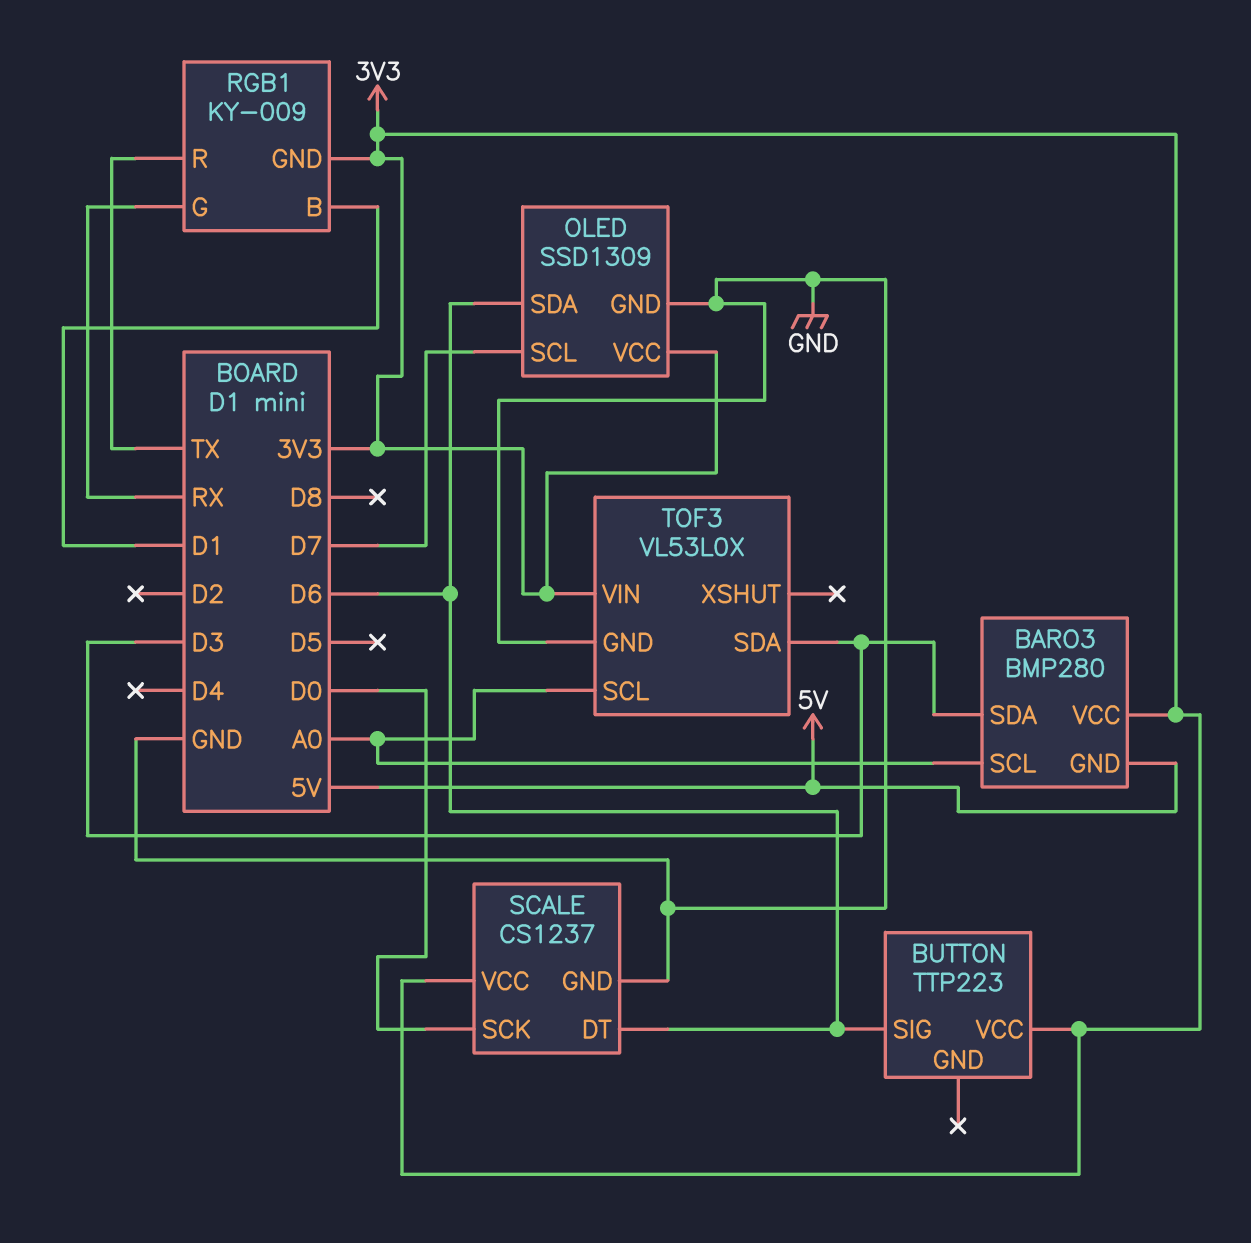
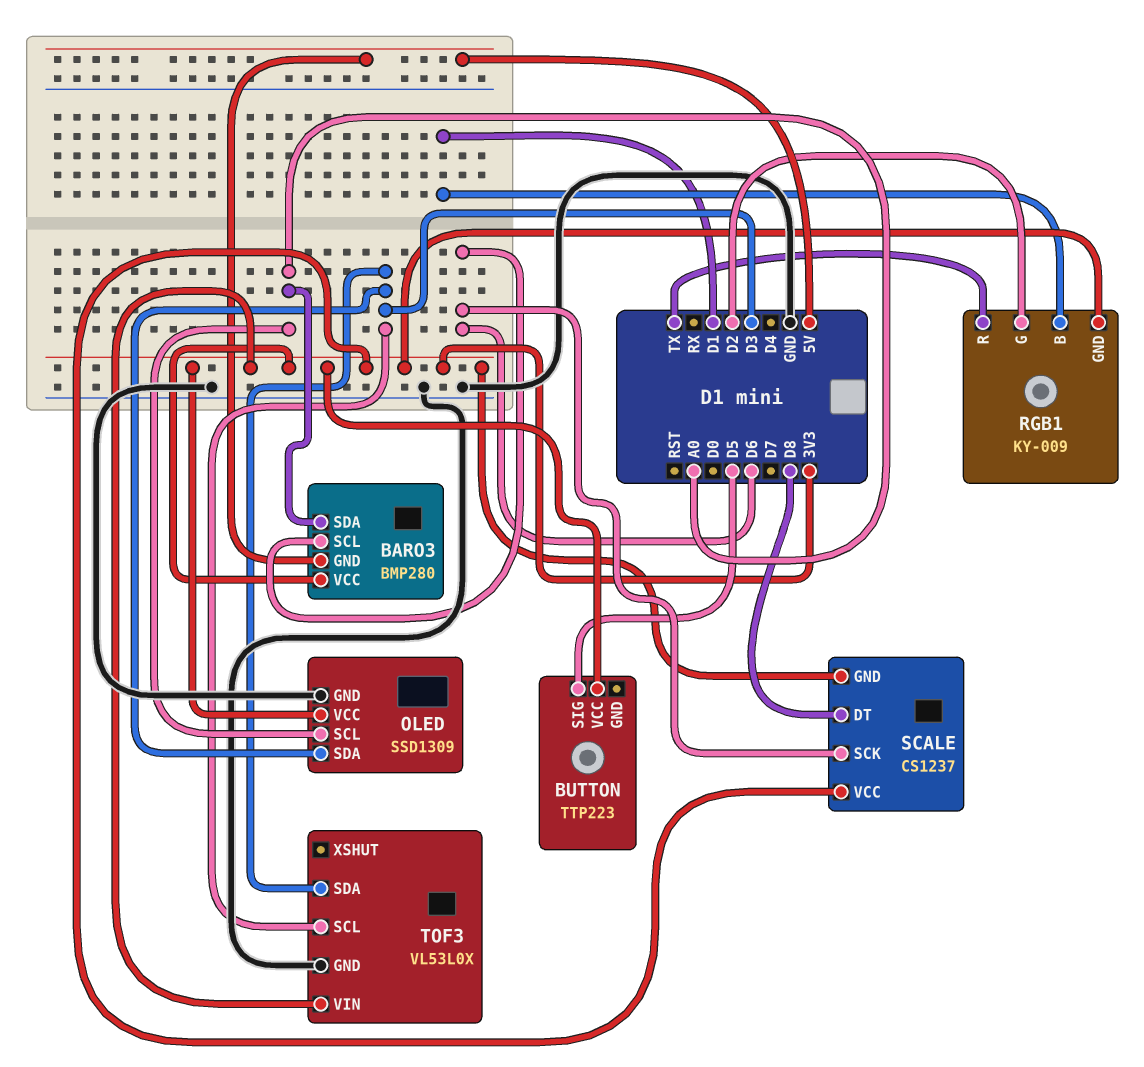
BARO3 pin SCL: A0 -> D6
BARO3 pin SDA: D3 -> A0
BUTTON pin SIG: D6 -> D5
OLED pin SCL: D7 -> A0
OLED pin SDA: D6 -> D3
RGB1 pin G: RX -> D2
SCALE pin DT: D6 -> D8
SCALE pin GND: GND -> 3V3
SCALE pin SCK: D0 -> D6
TOF3 pin SCL: A0 -> D3

